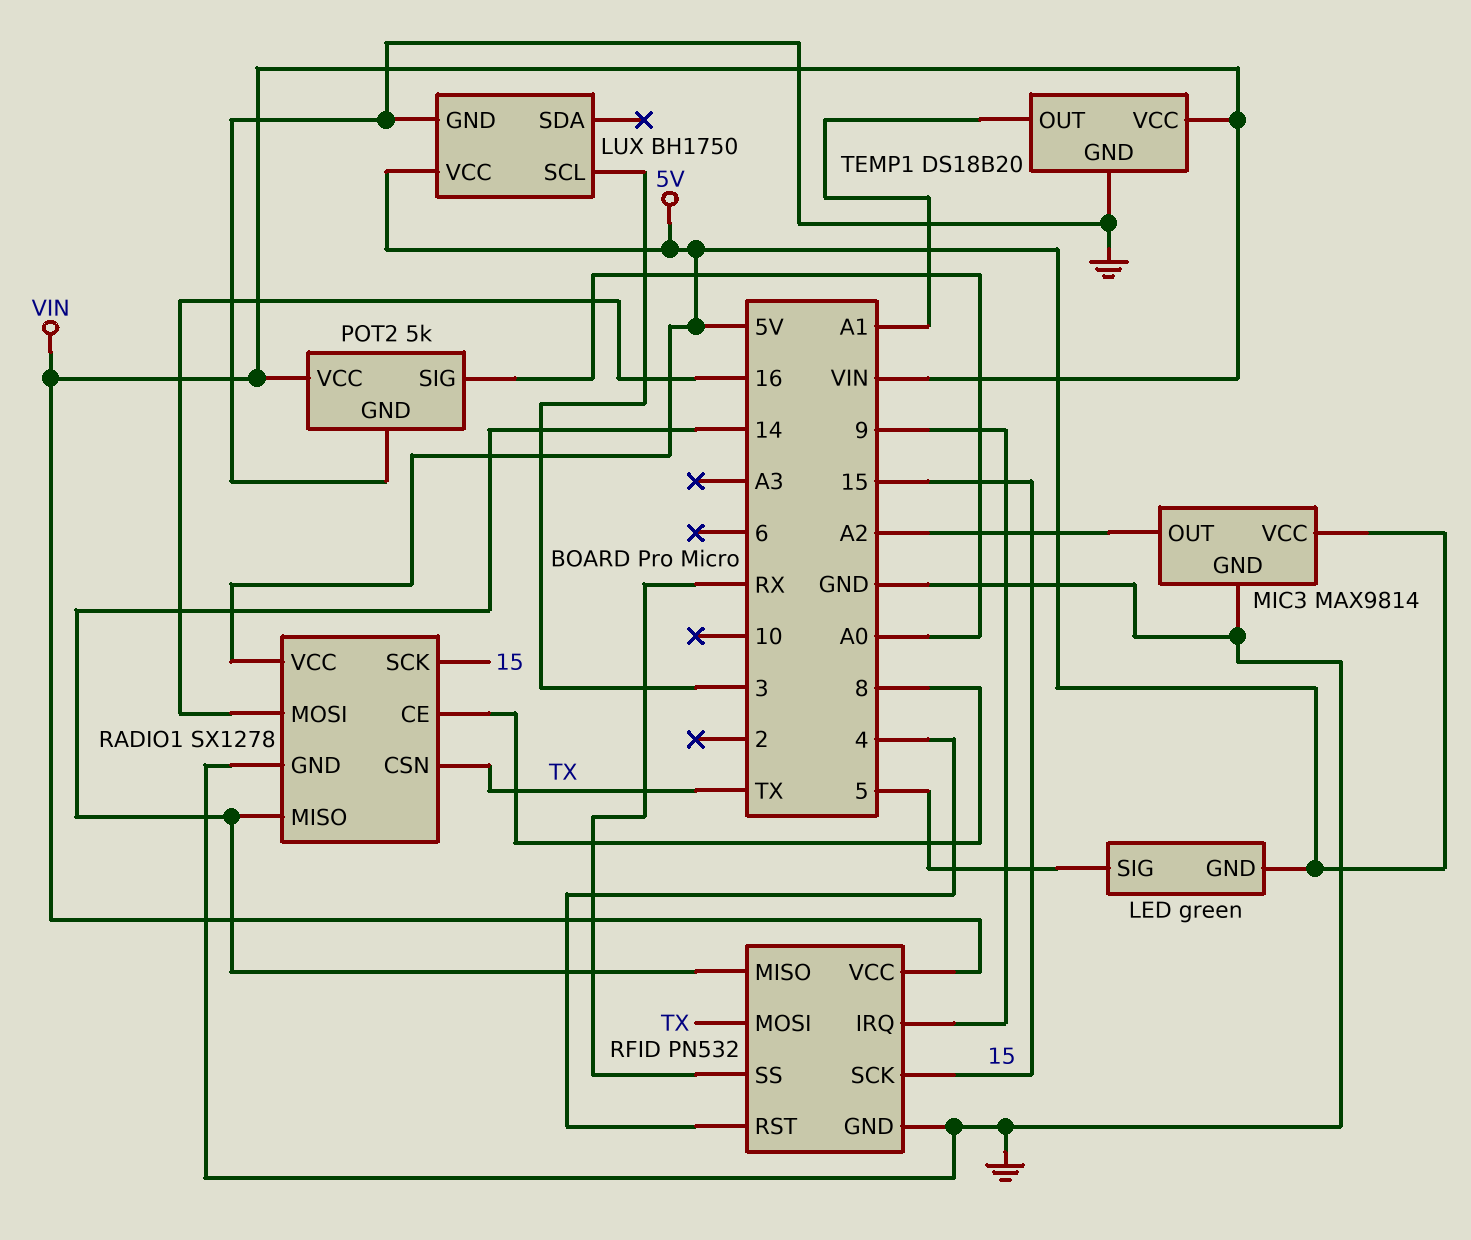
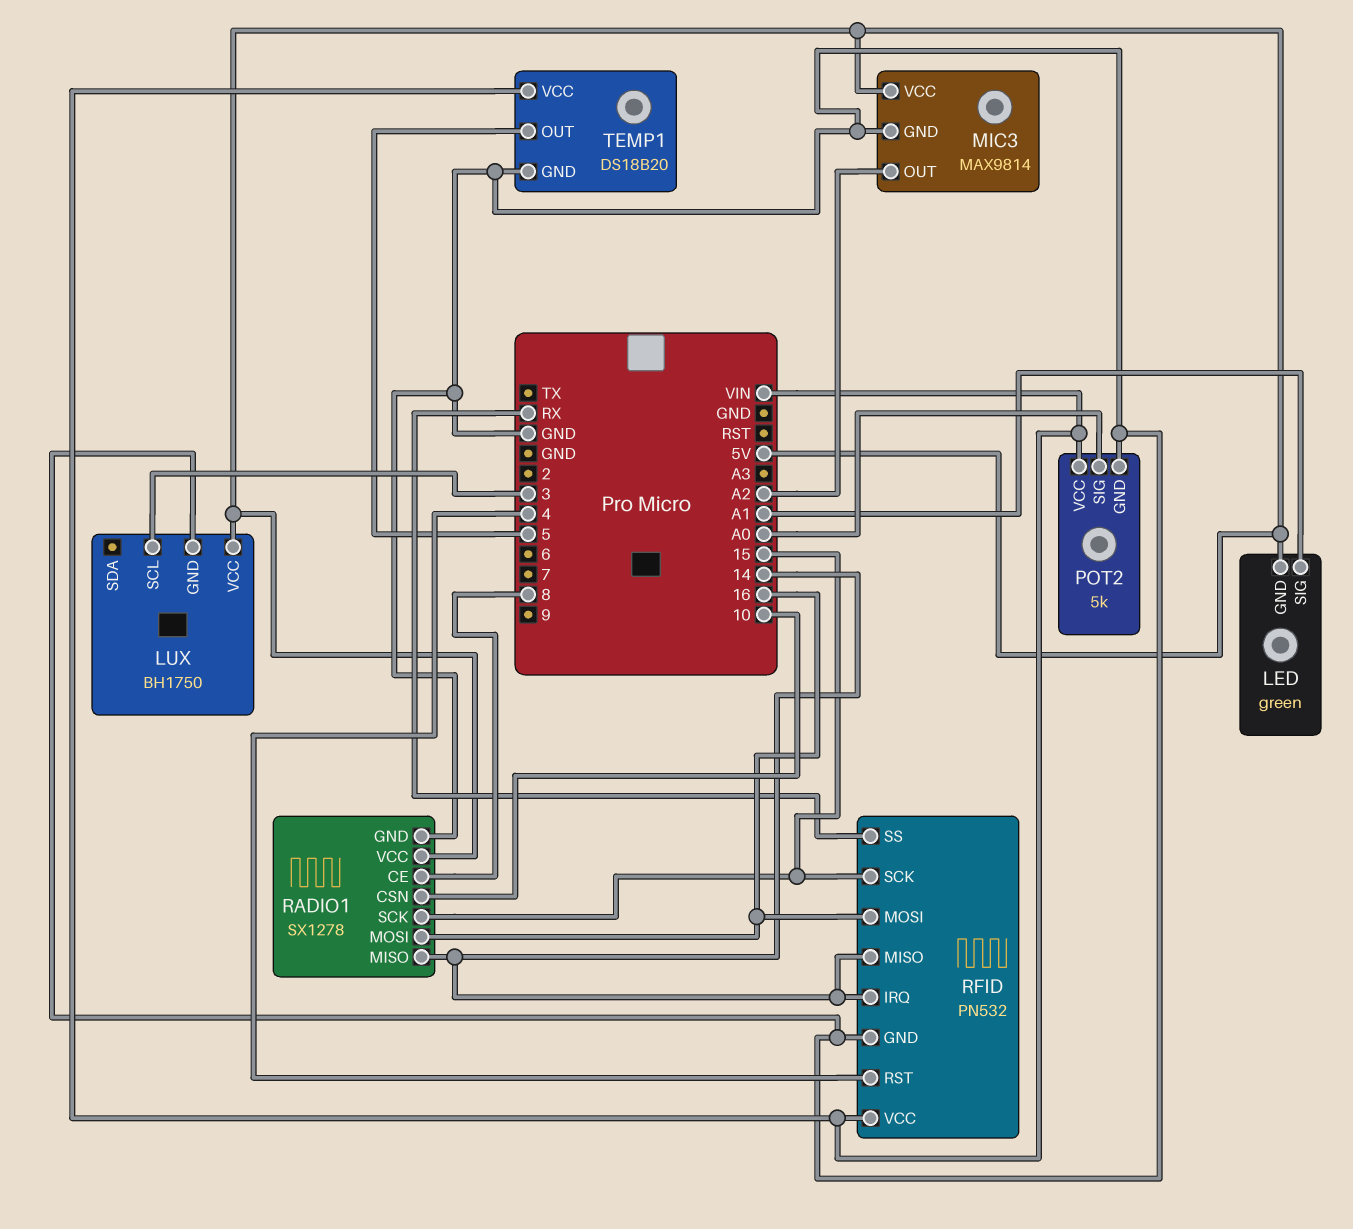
LED pin SIG: 5 -> A1
RADIO1 pin CSN: TX -> 10
RFID pin IRQ: 9 -> 14
RFID pin MOSI: TX -> 16
TEMP1 pin OUT: A1 -> 5

